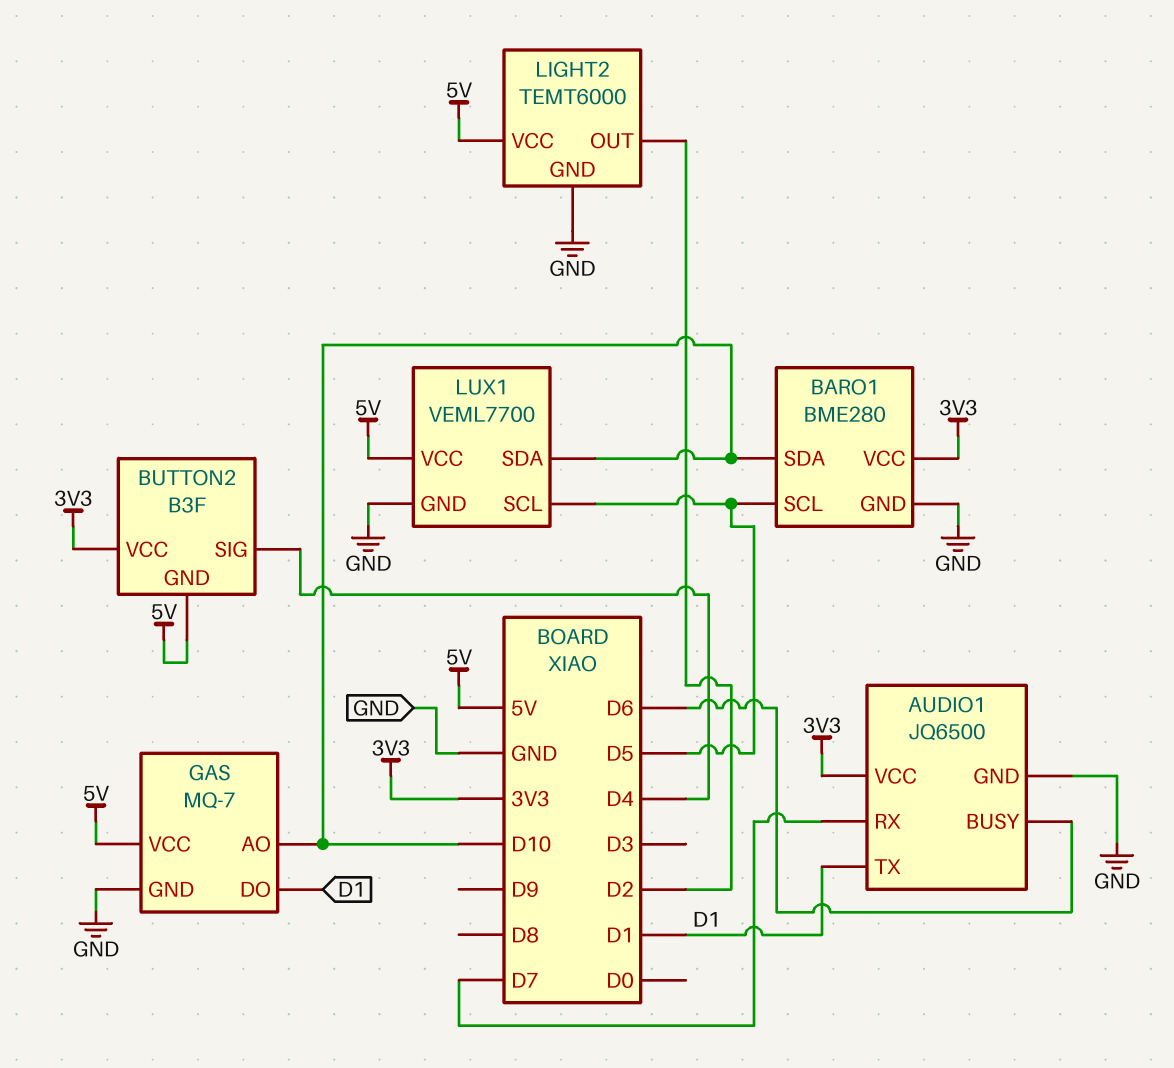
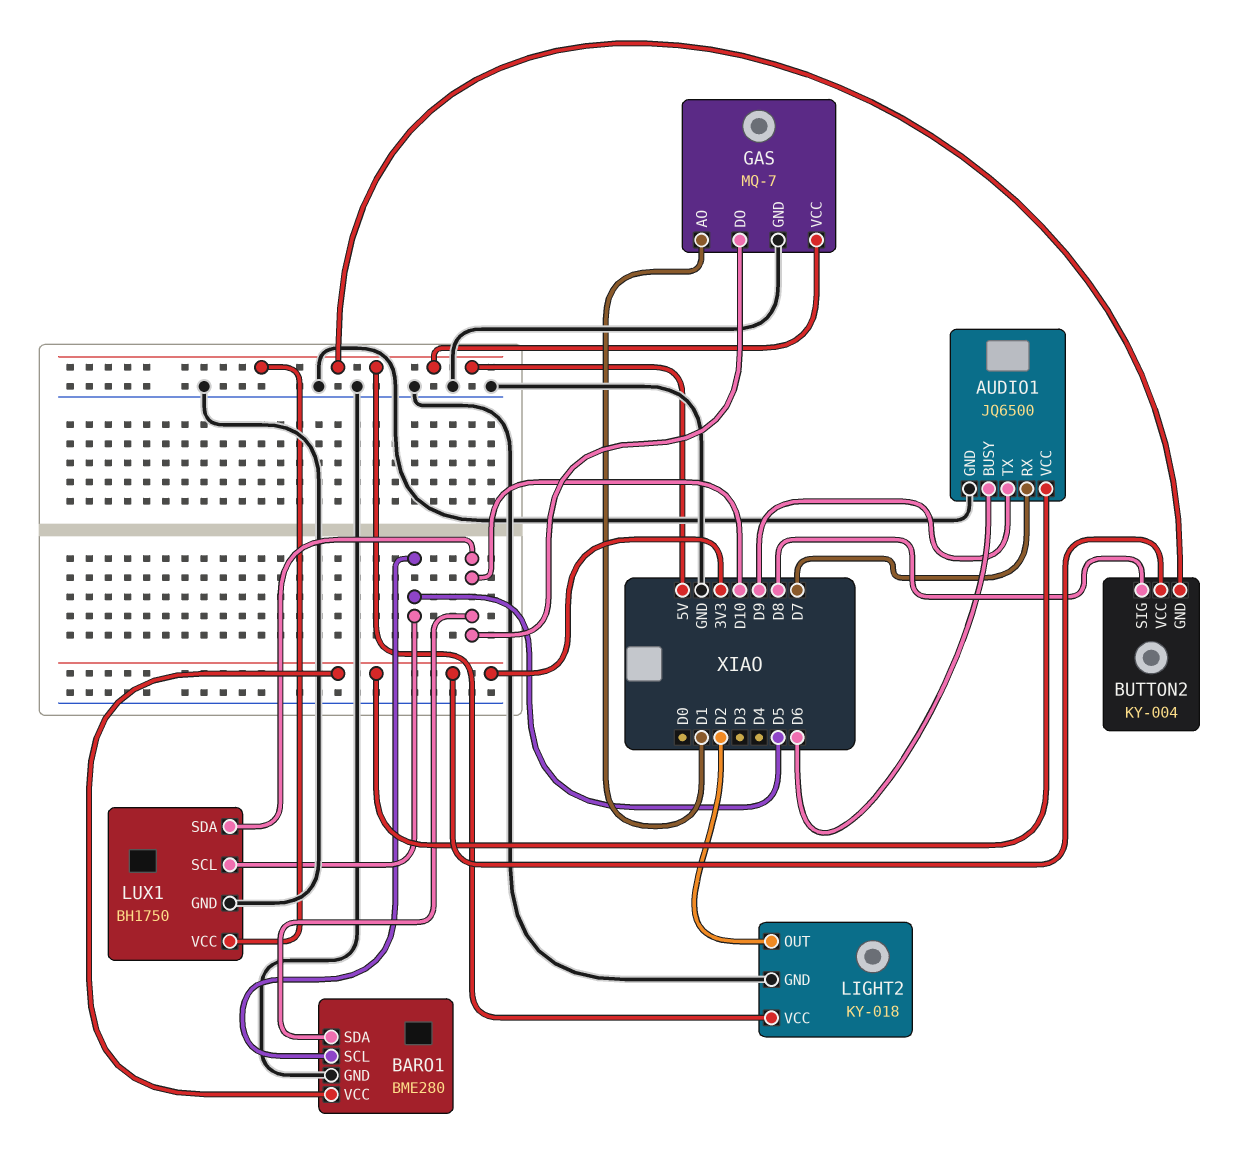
AUDIO1 pin TX: D1 -> D9
BUTTON2: B3F -> KY-004
BUTTON2 pin SIG: D4 -> D8
GAS pin AO: D10 -> D1
GAS pin DO: D1 -> D10
LIGHT2: TEMT6000 -> KY-018
LUX1: VEML7700 -> BH1750

